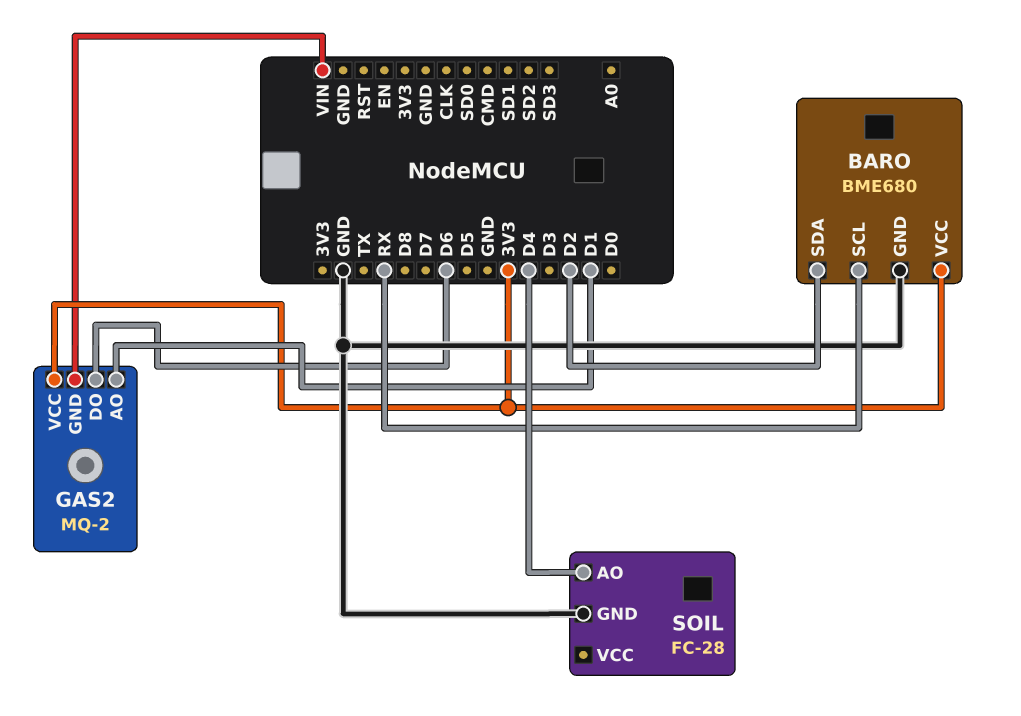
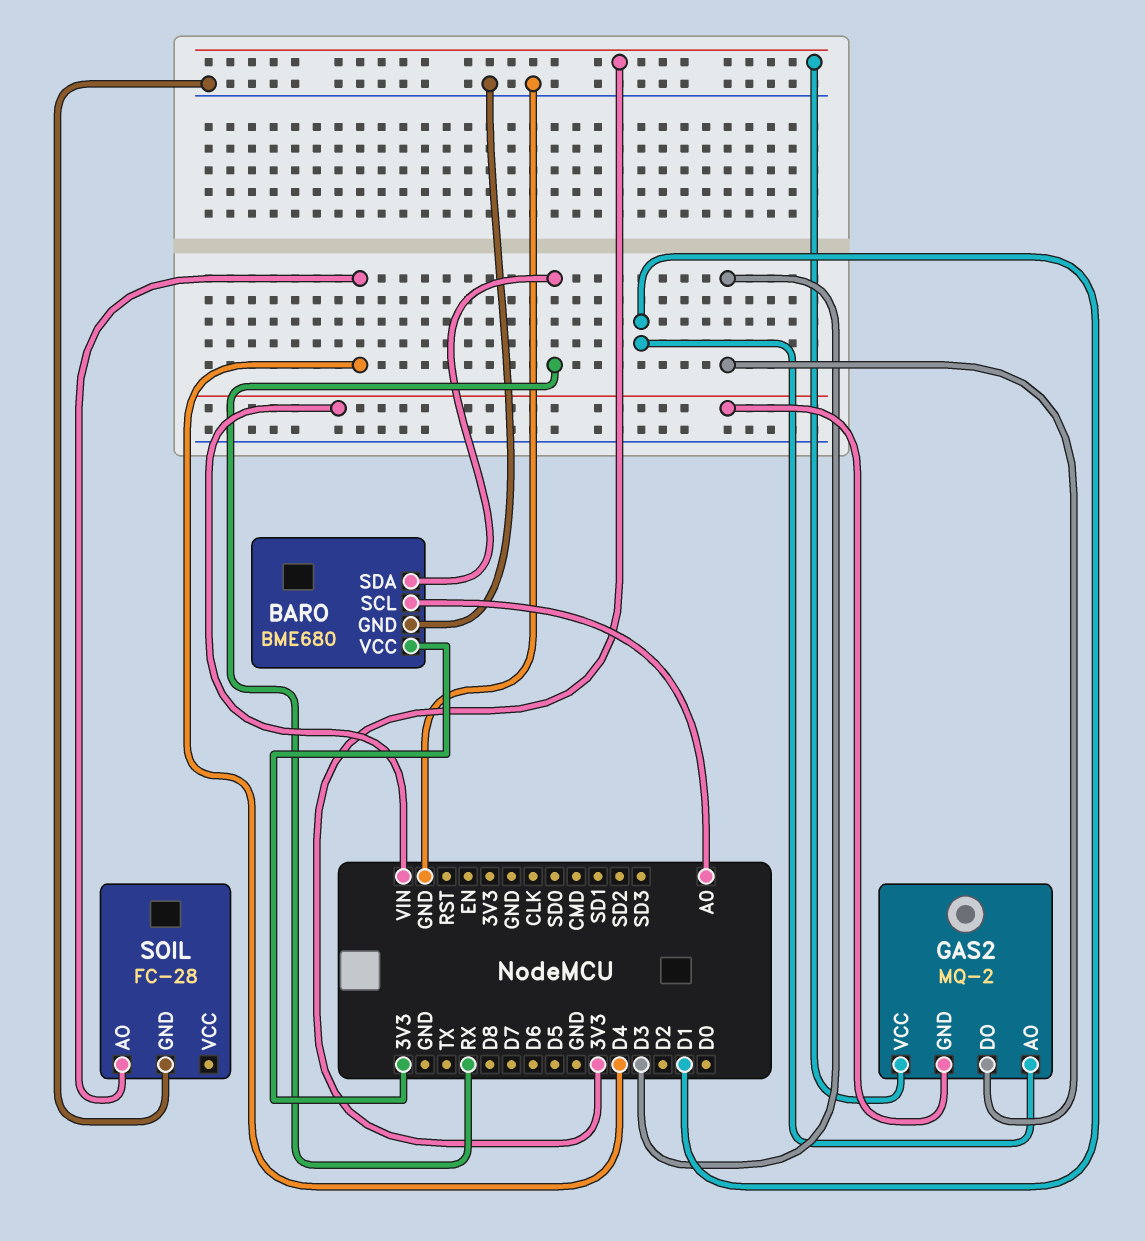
BARO pin SCL: RX -> A0
BARO pin SDA: D2 -> RX
GAS2 pin DO: D6 -> D3

